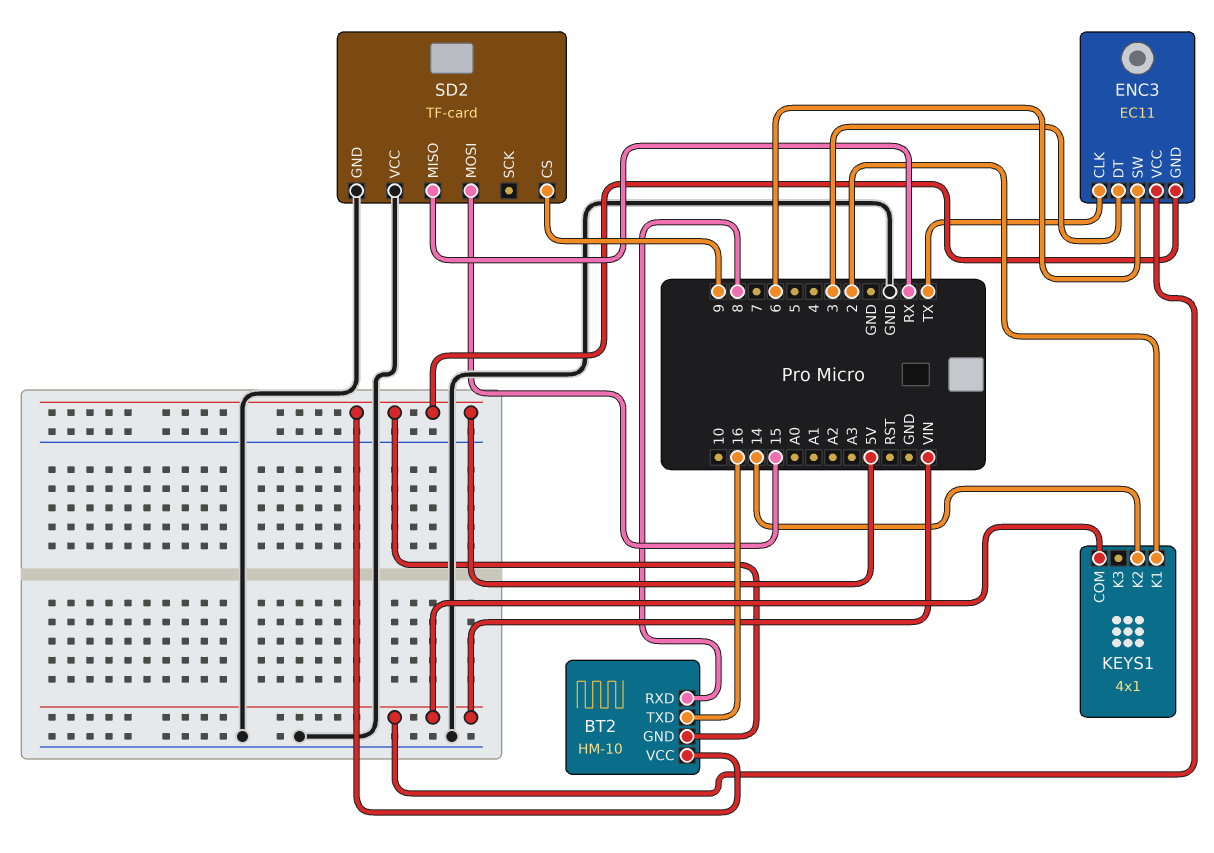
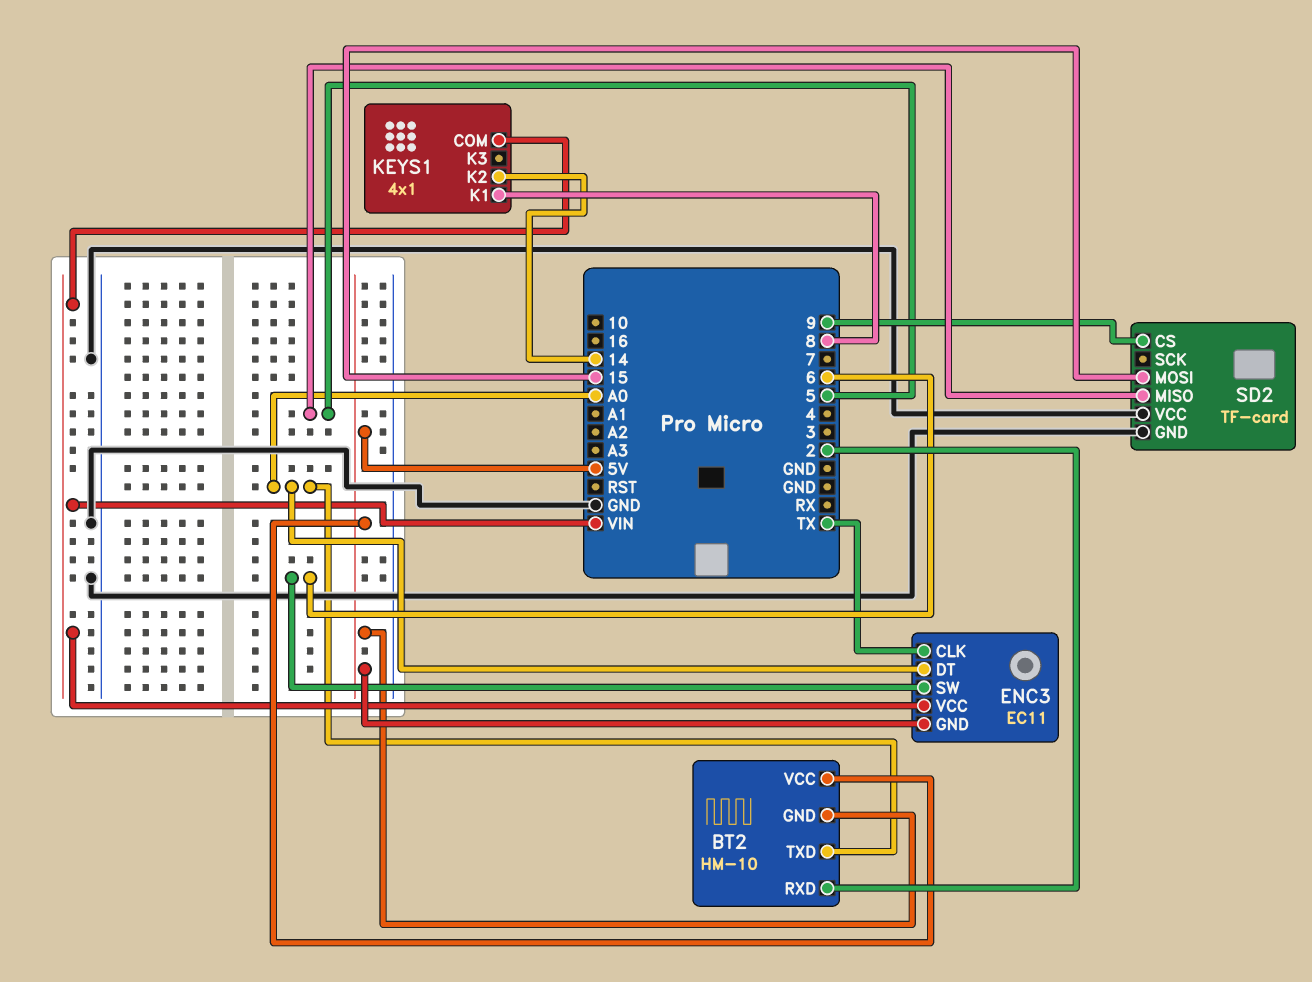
BT2 pin RXD: 8 -> 2
BT2 pin TXD: 16 -> A0
ENC3 pin DT: 3 -> A0
KEYS1 pin K1: 2 -> 8
SD2 pin MISO: RX -> 5

